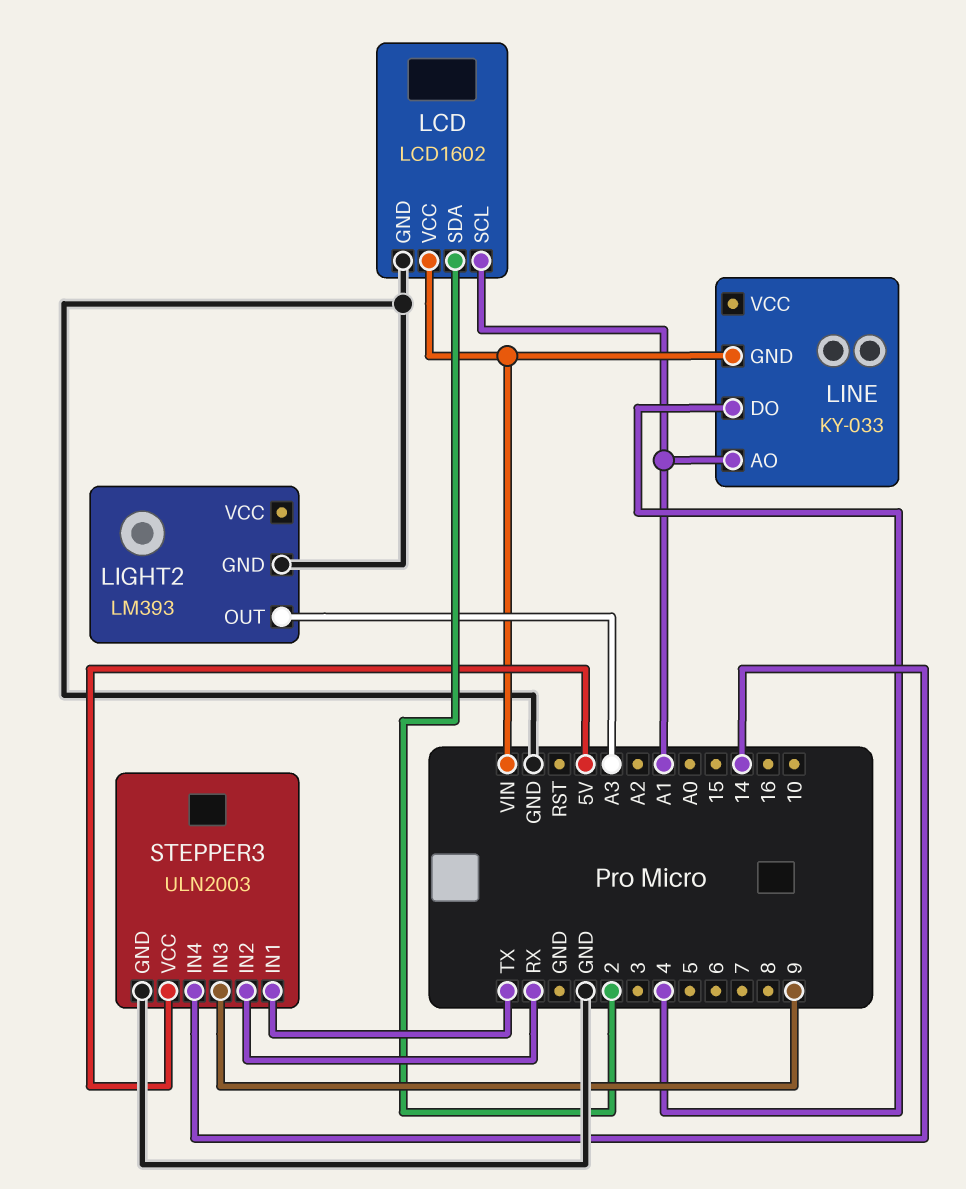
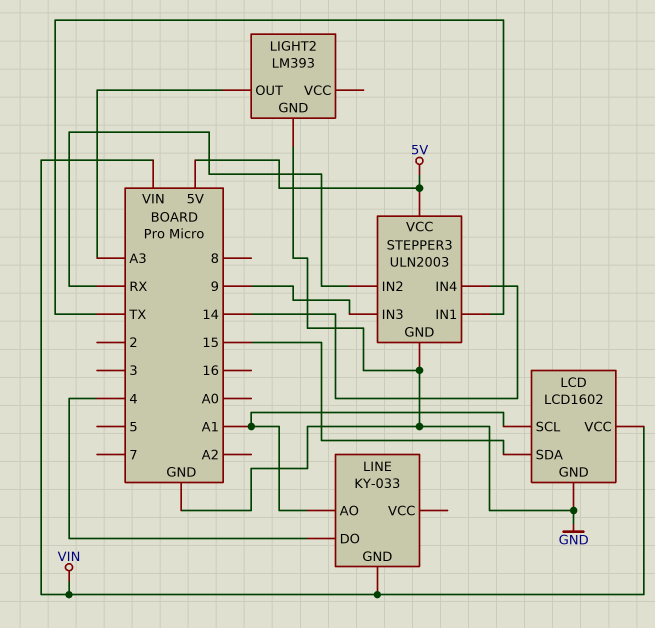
LCD pin SDA: 2 -> 15

